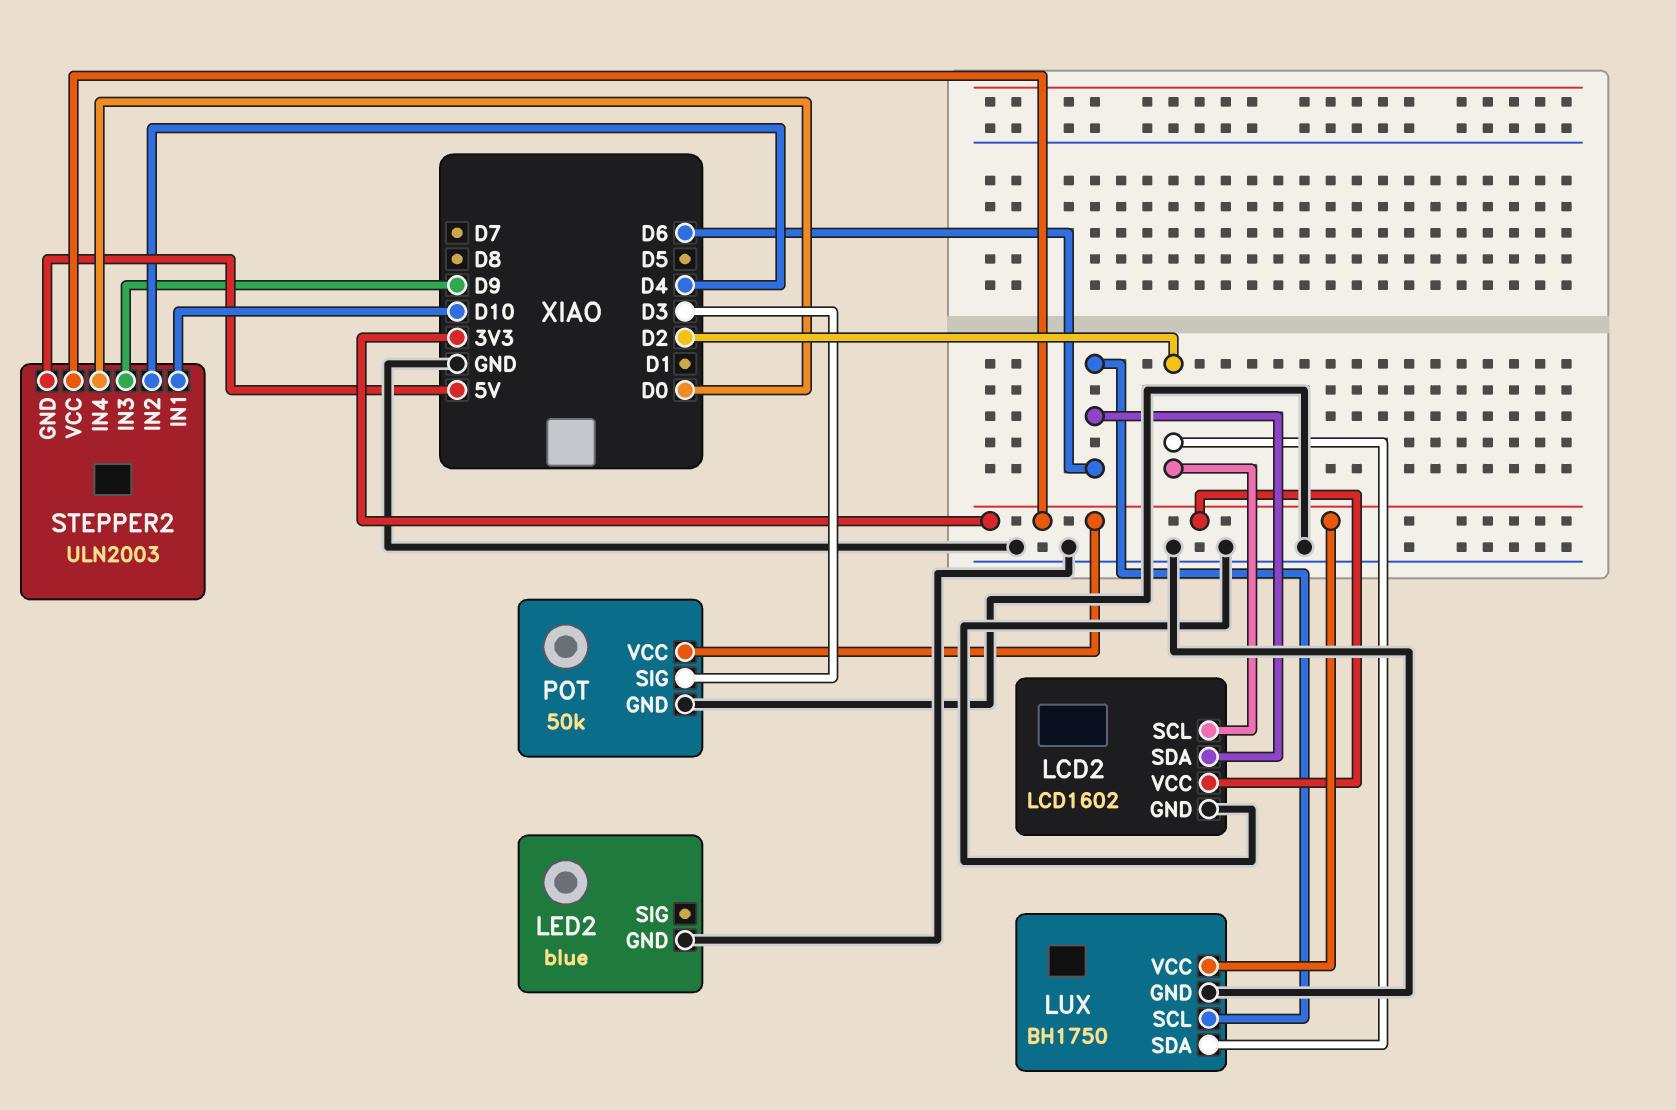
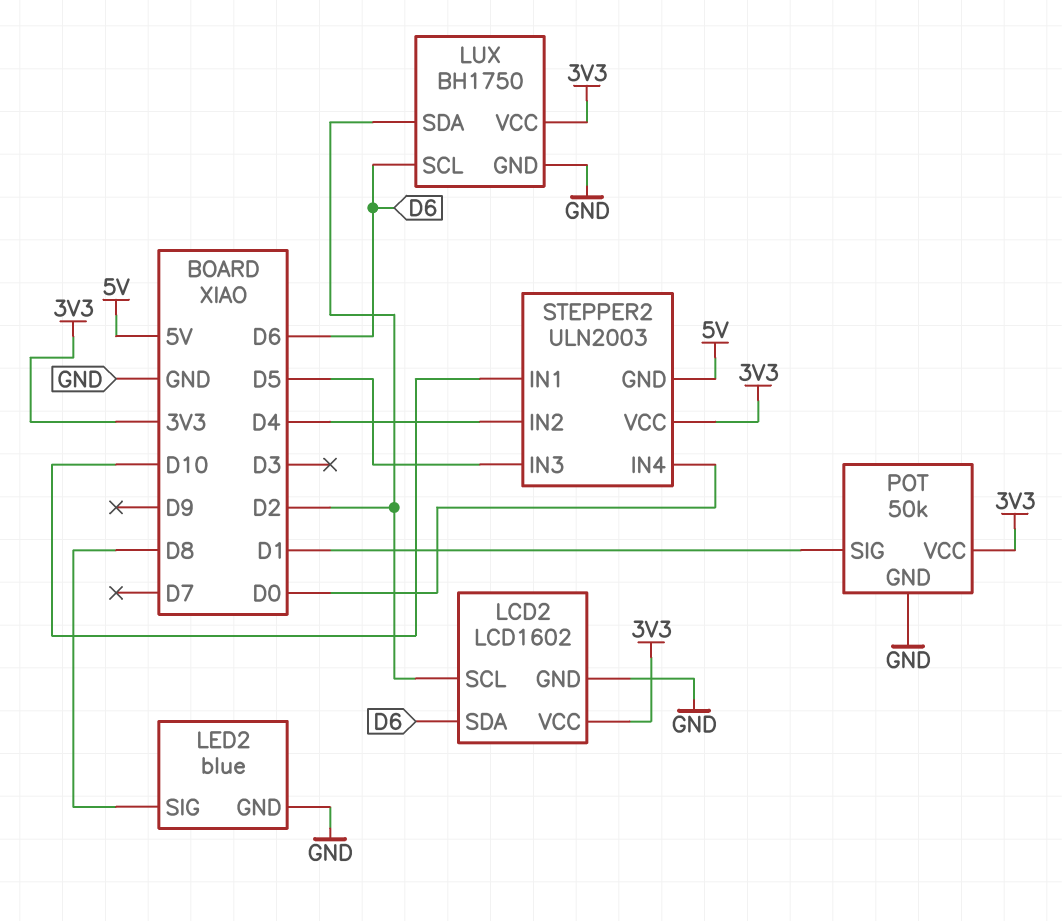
LED2 pin SIG: none -> D8
POT pin SIG: D3 -> D1
STEPPER2 pin IN3: D9 -> D5

